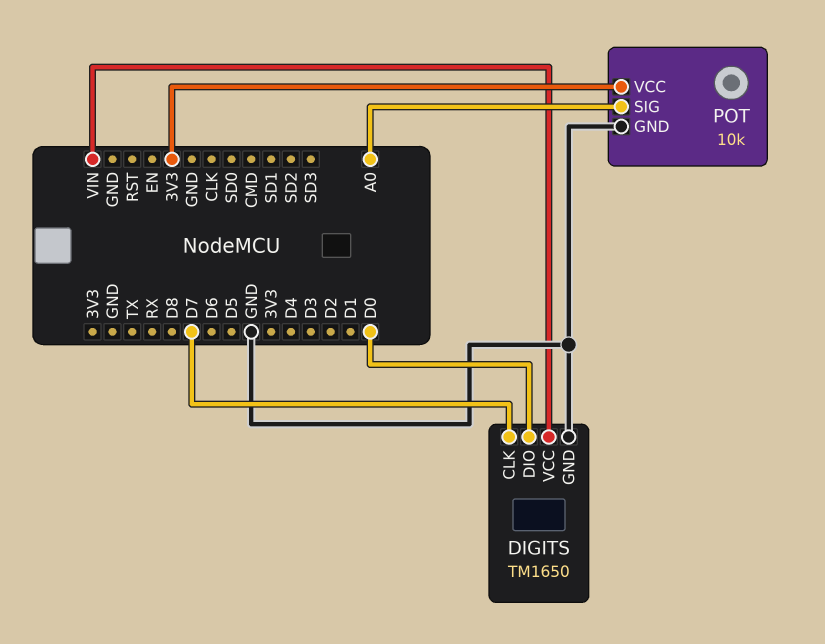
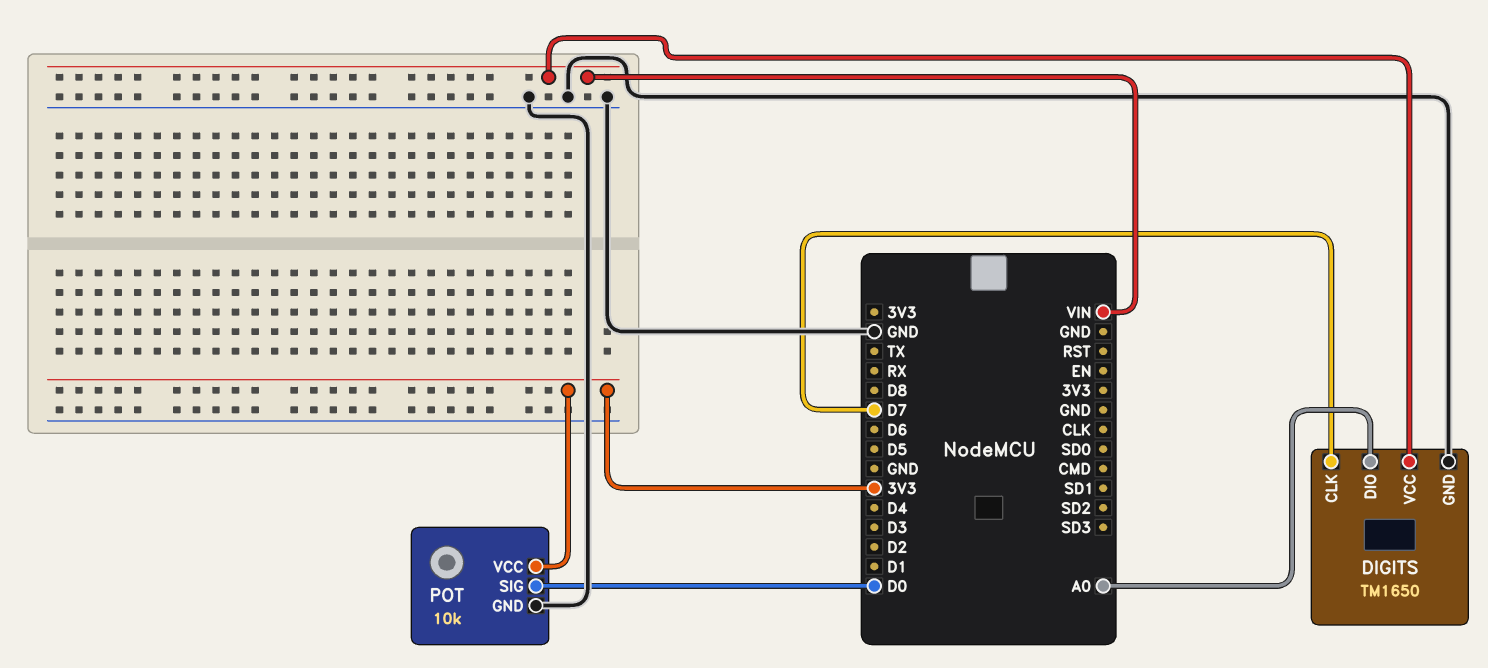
DIGITS pin DIO: D0 -> A0
POT pin SIG: A0 -> D0

